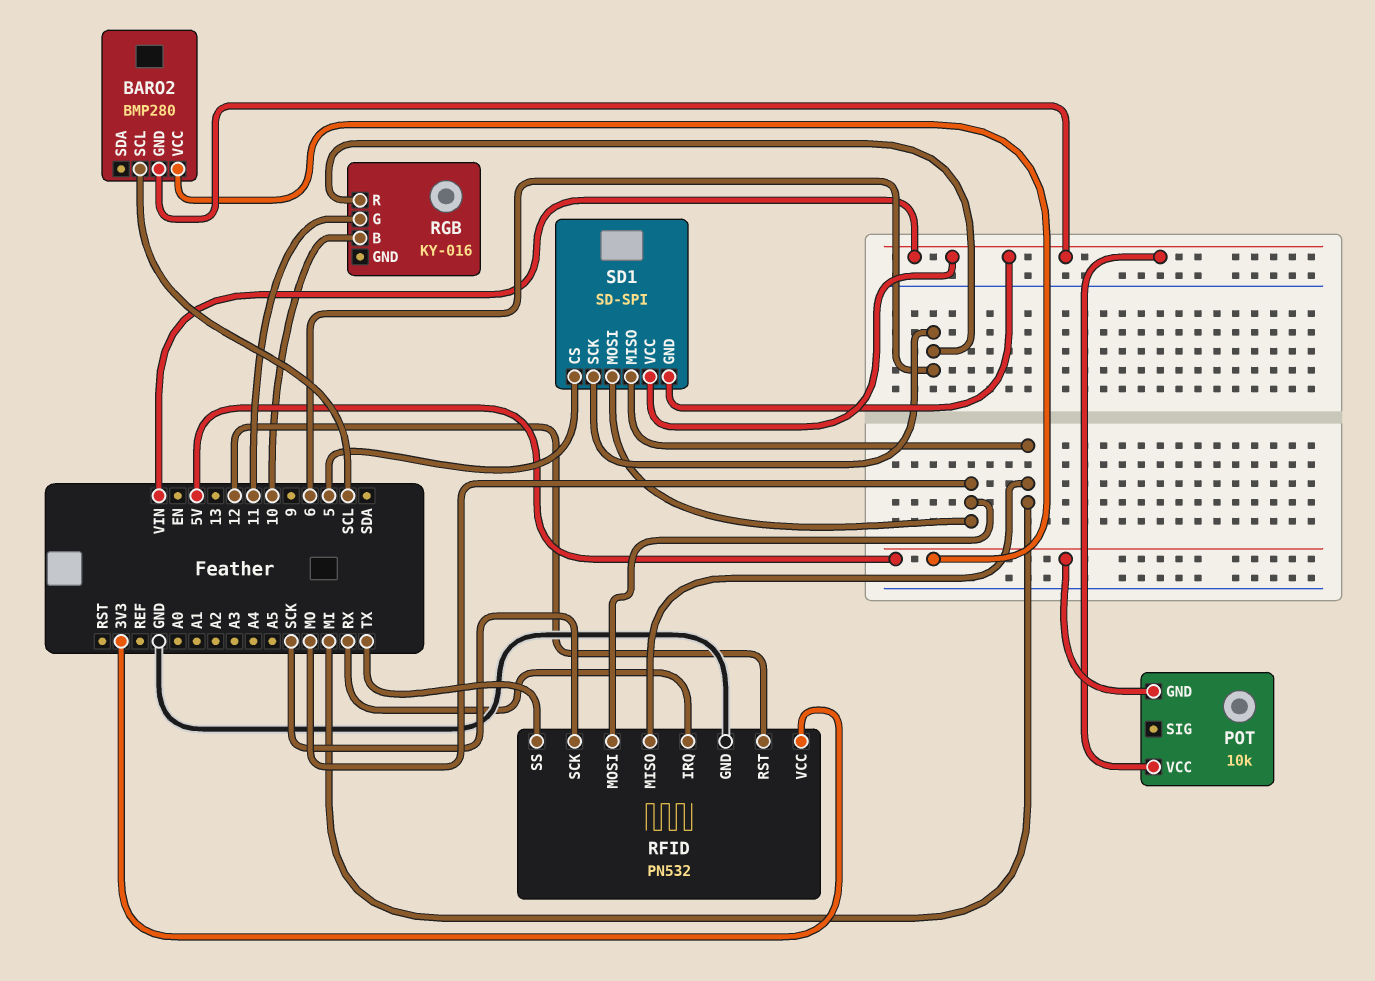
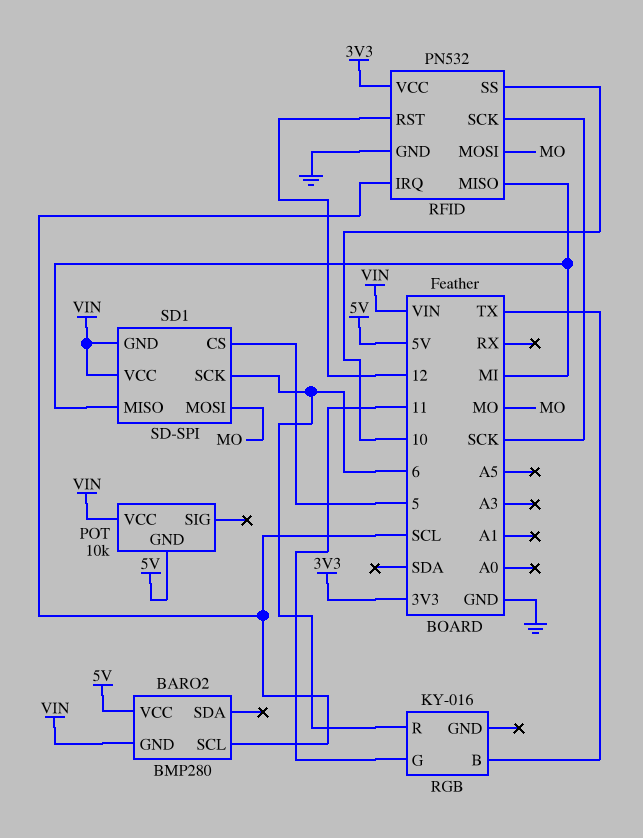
RFID pin IRQ: RX -> SCL
RFID pin SS: TX -> 10
RGB pin B: 10 -> TX

